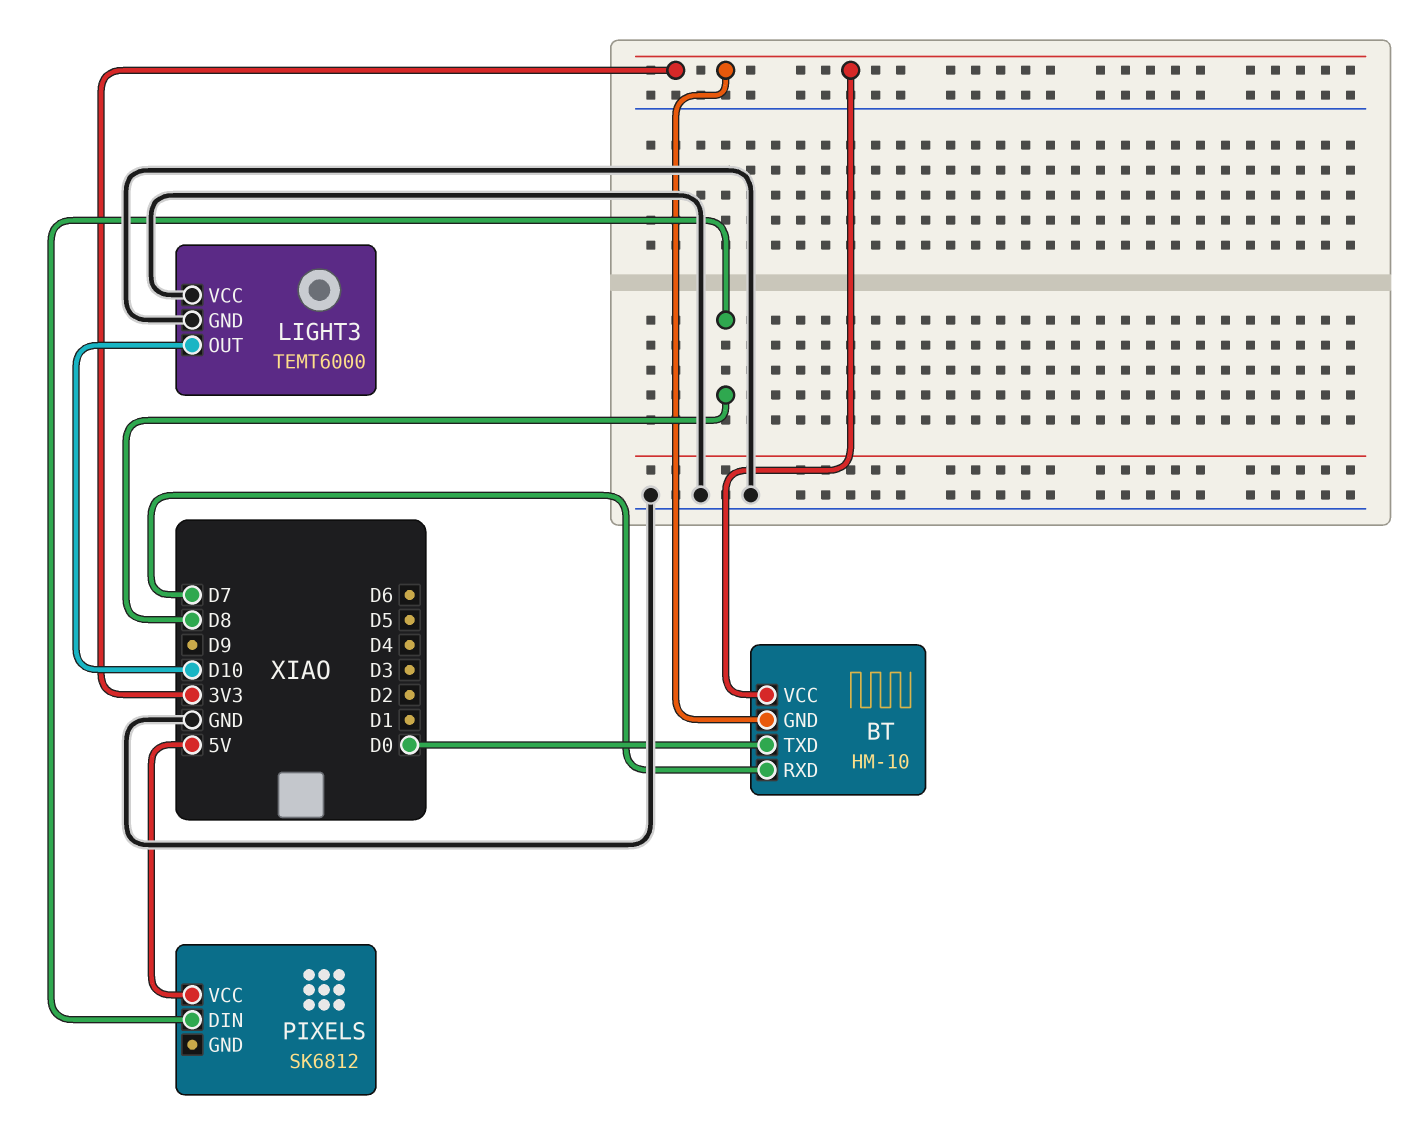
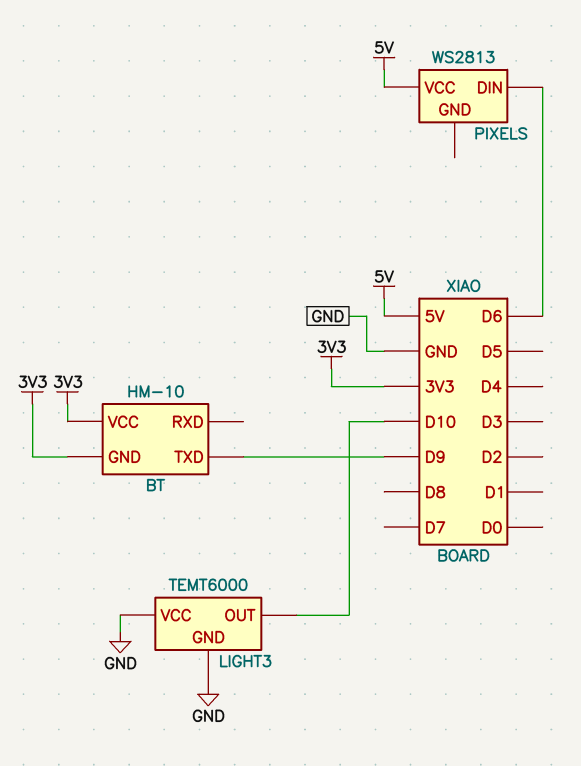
BT pin RXD: D7 -> none
BT pin TXD: D0 -> D9
PIXELS: SK6812 -> WS2813
PIXELS pin DIN: D8 -> D6

